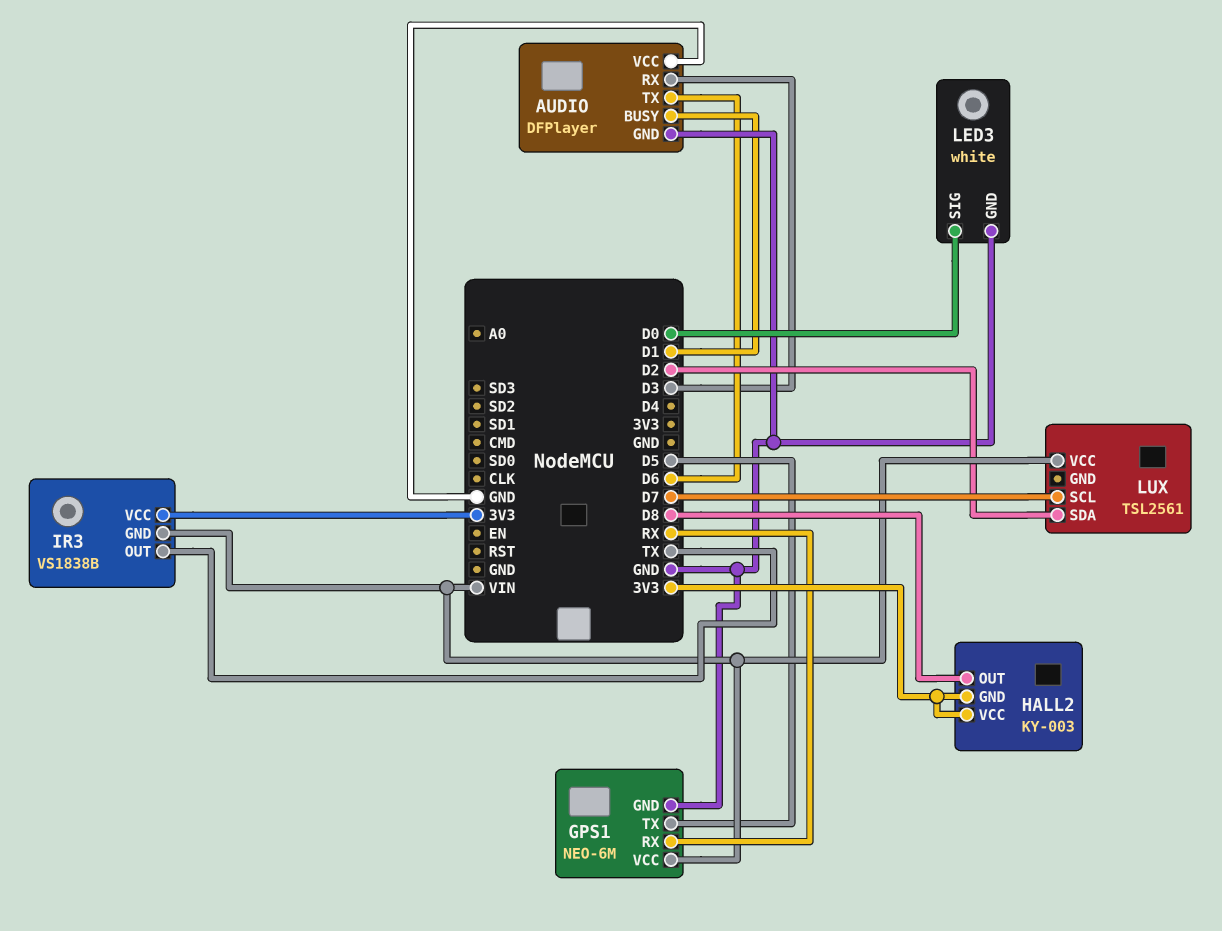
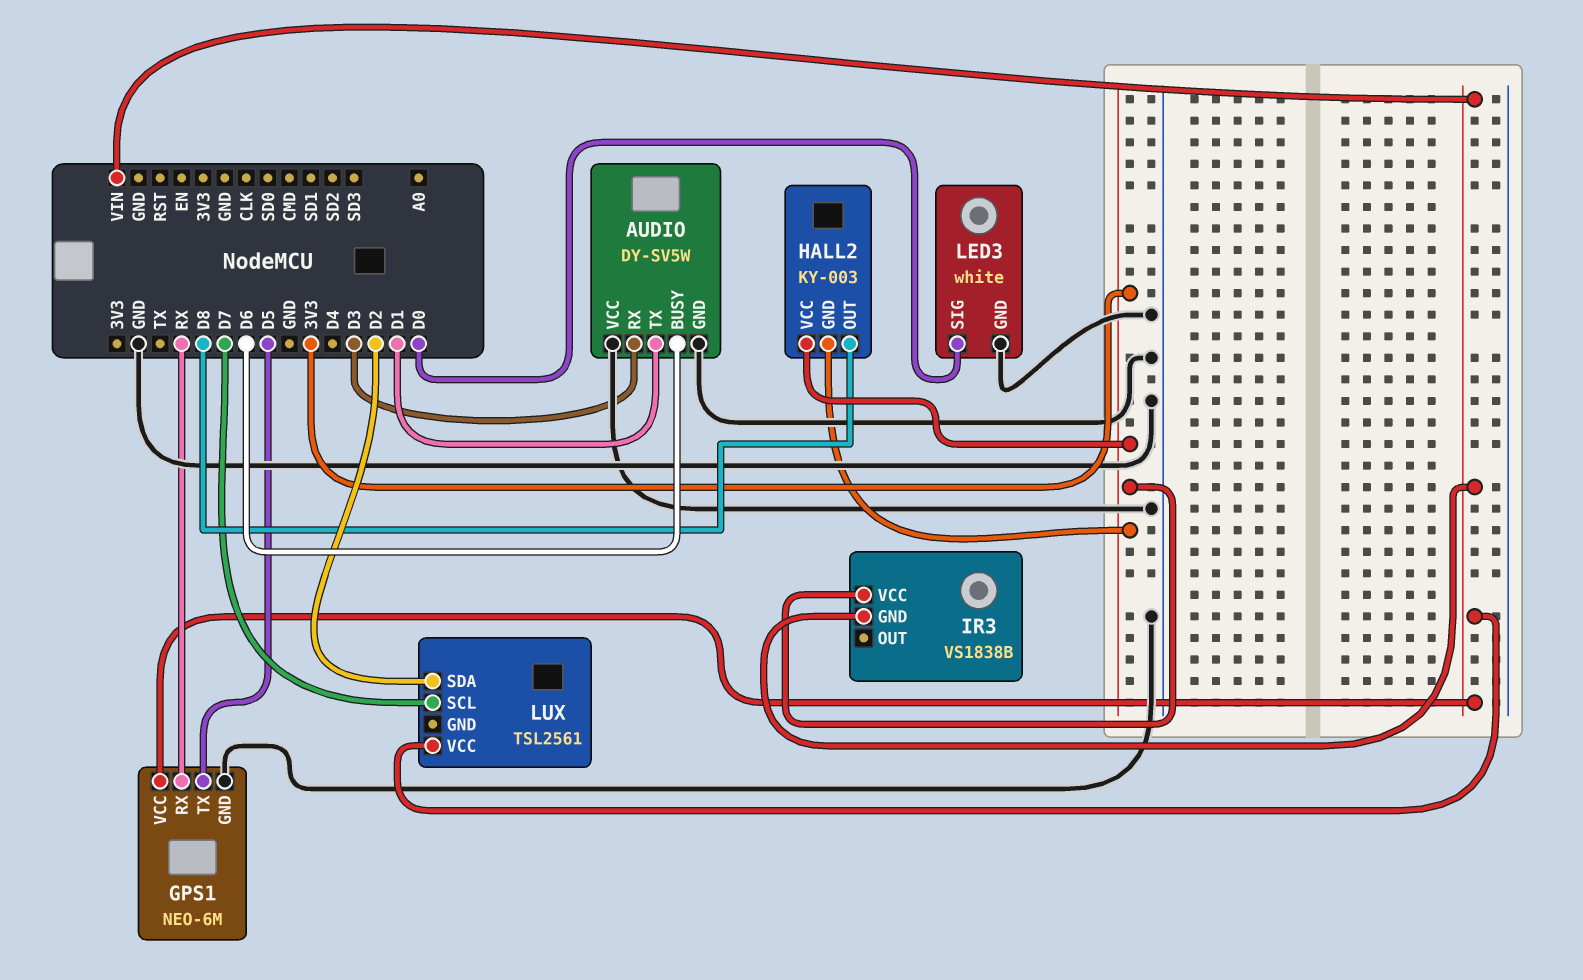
AUDIO: DFPlayer -> DY-SV5W
AUDIO pin BUSY: D1 -> D6
AUDIO pin TX: D6 -> D1
IR3 pin OUT: TX -> none

